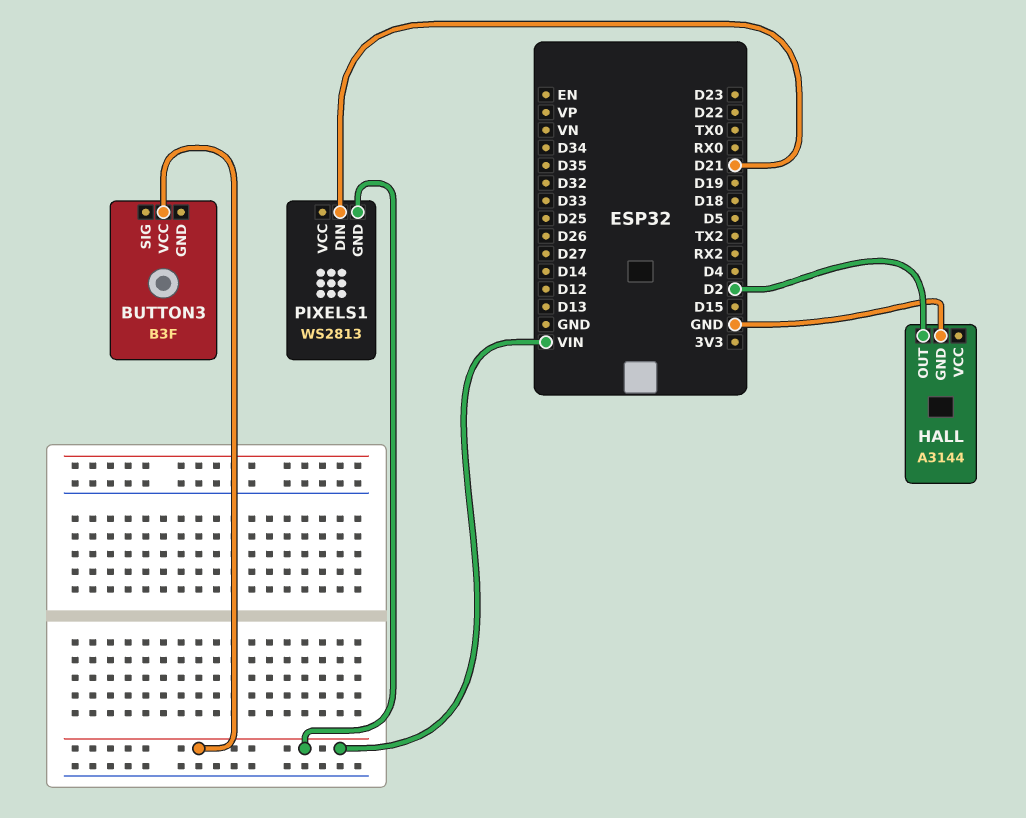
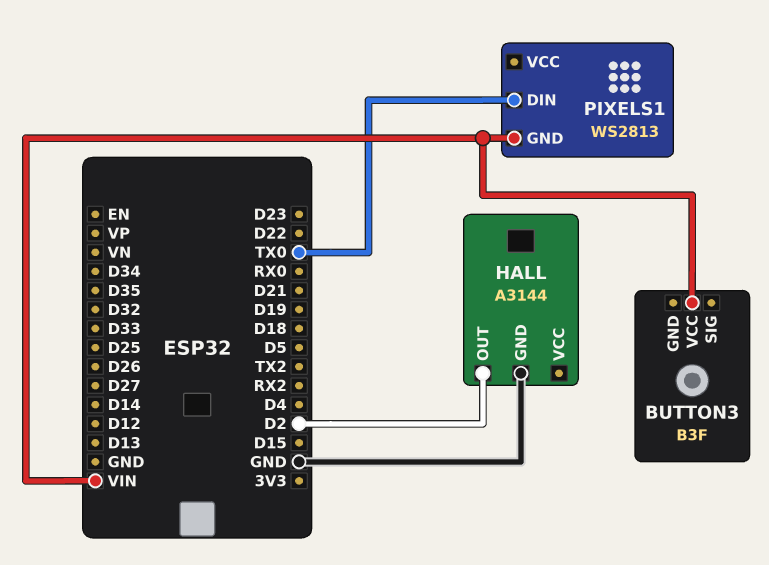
PIXELS1 pin DIN: D21 -> TX0

